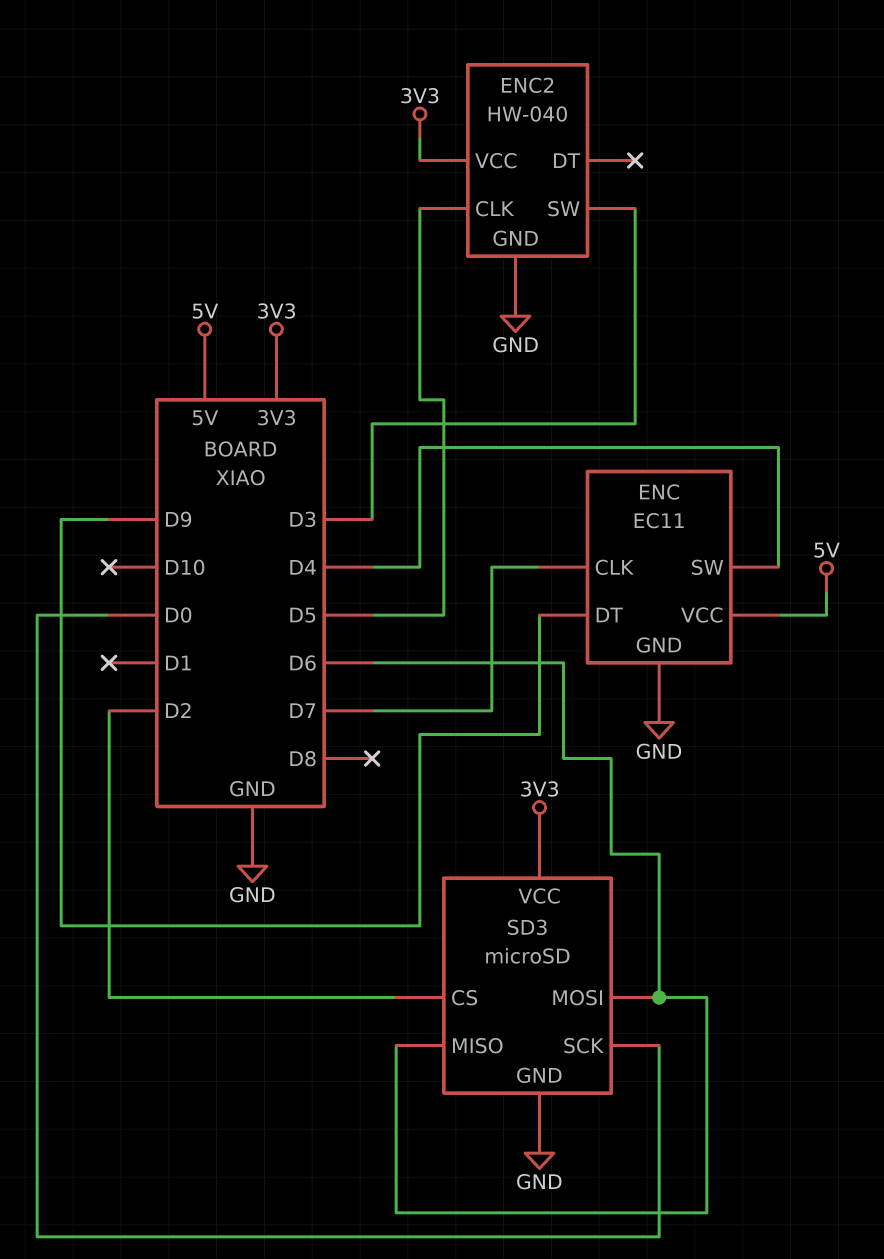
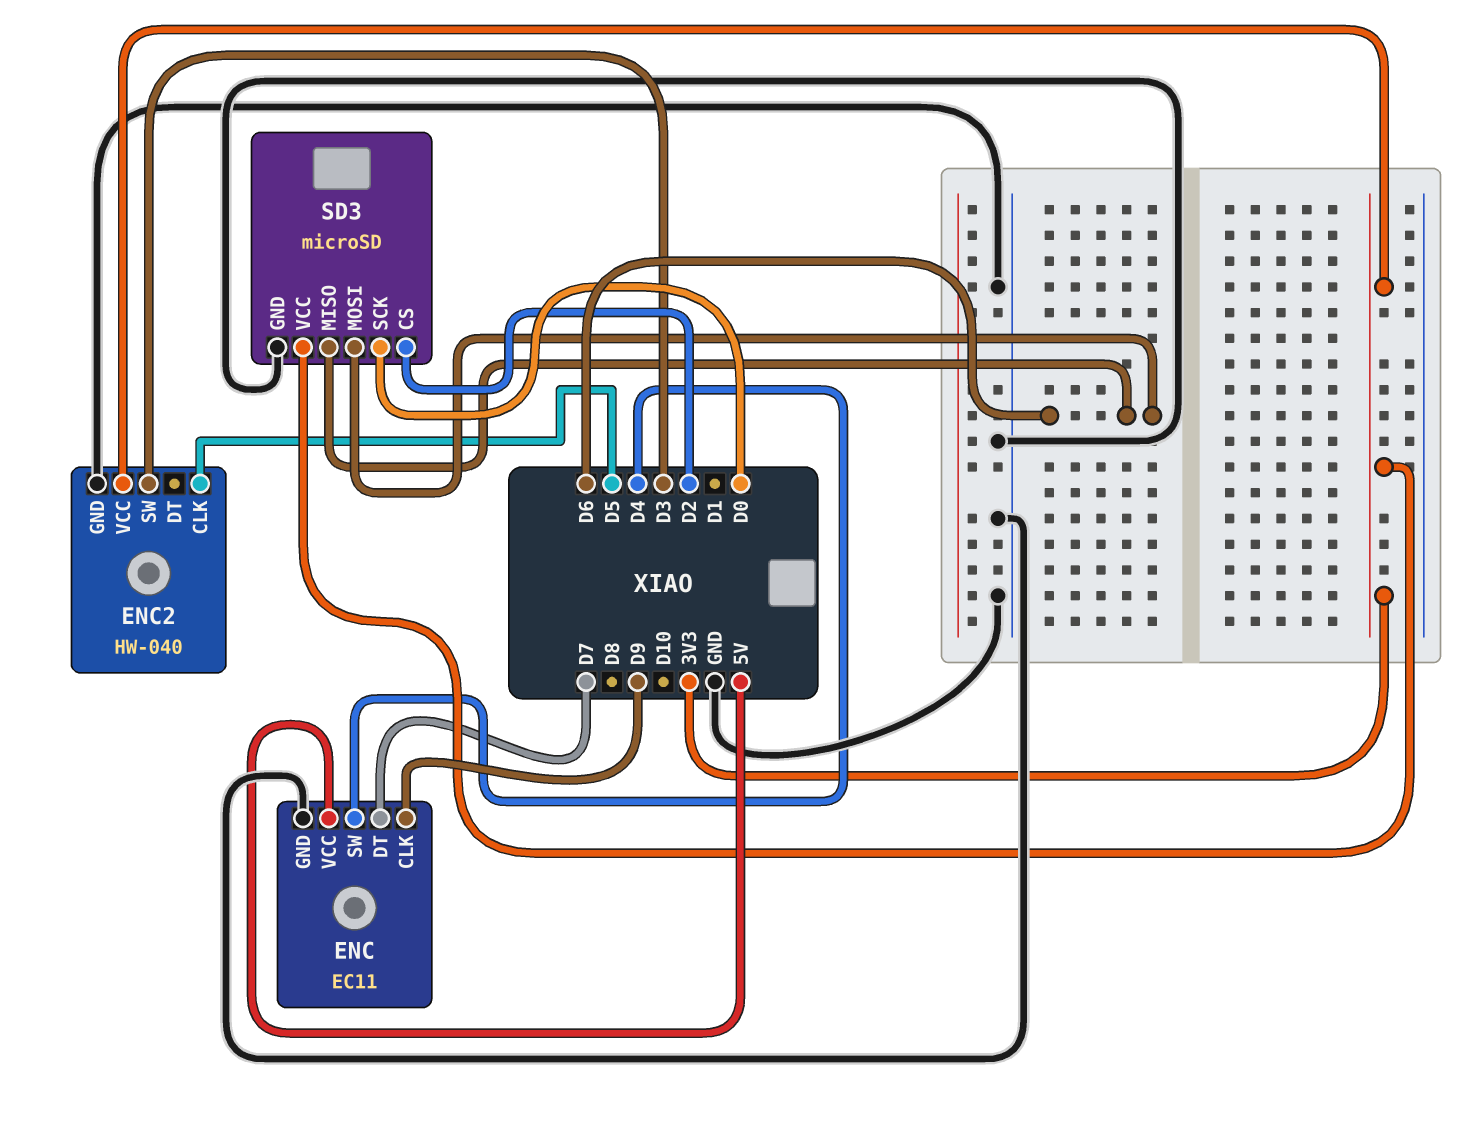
ENC pin CLK: D7 -> D9
ENC pin DT: D9 -> D7

